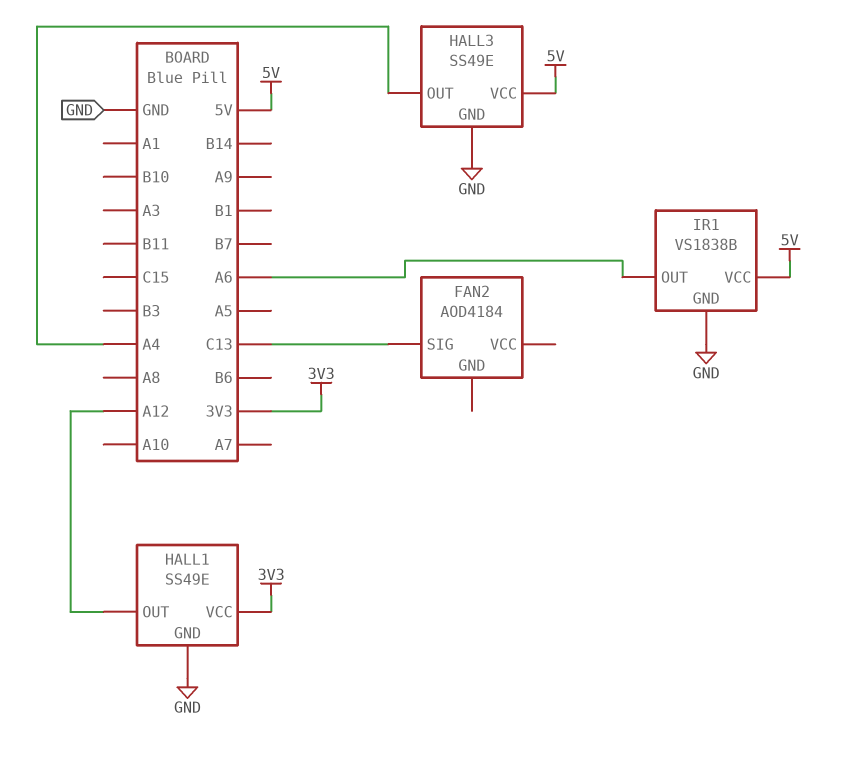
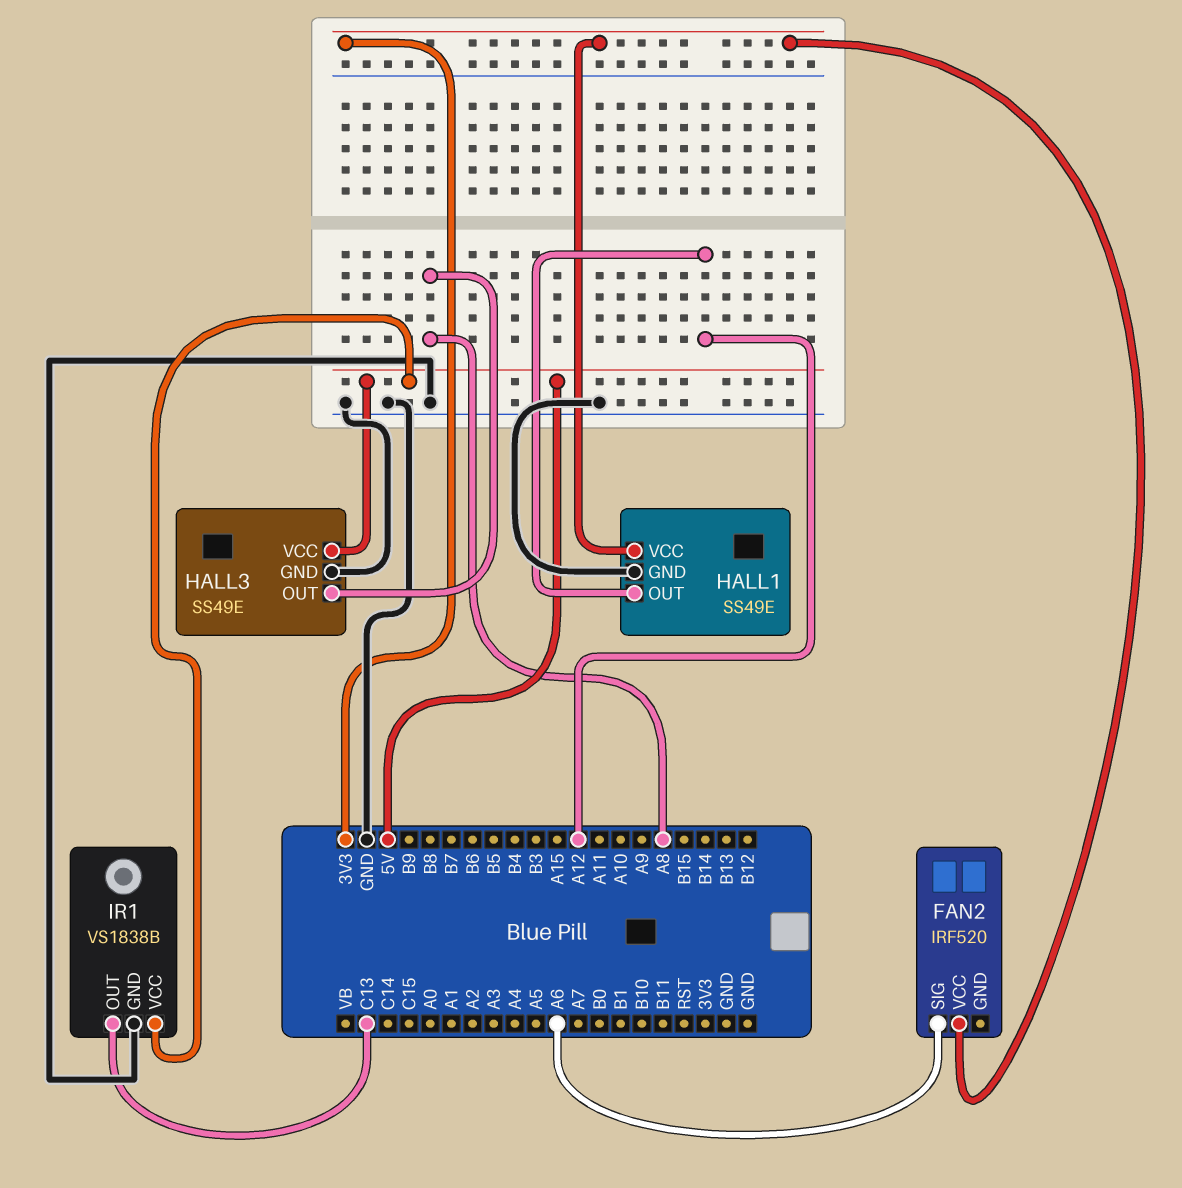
FAN2: AOD4184 -> IRF520
FAN2 pin SIG: C13 -> A6
FAN2 pin VCC: none -> 3V3
HALL3 pin OUT: A4 -> A8
IR1 pin OUT: A6 -> C13

